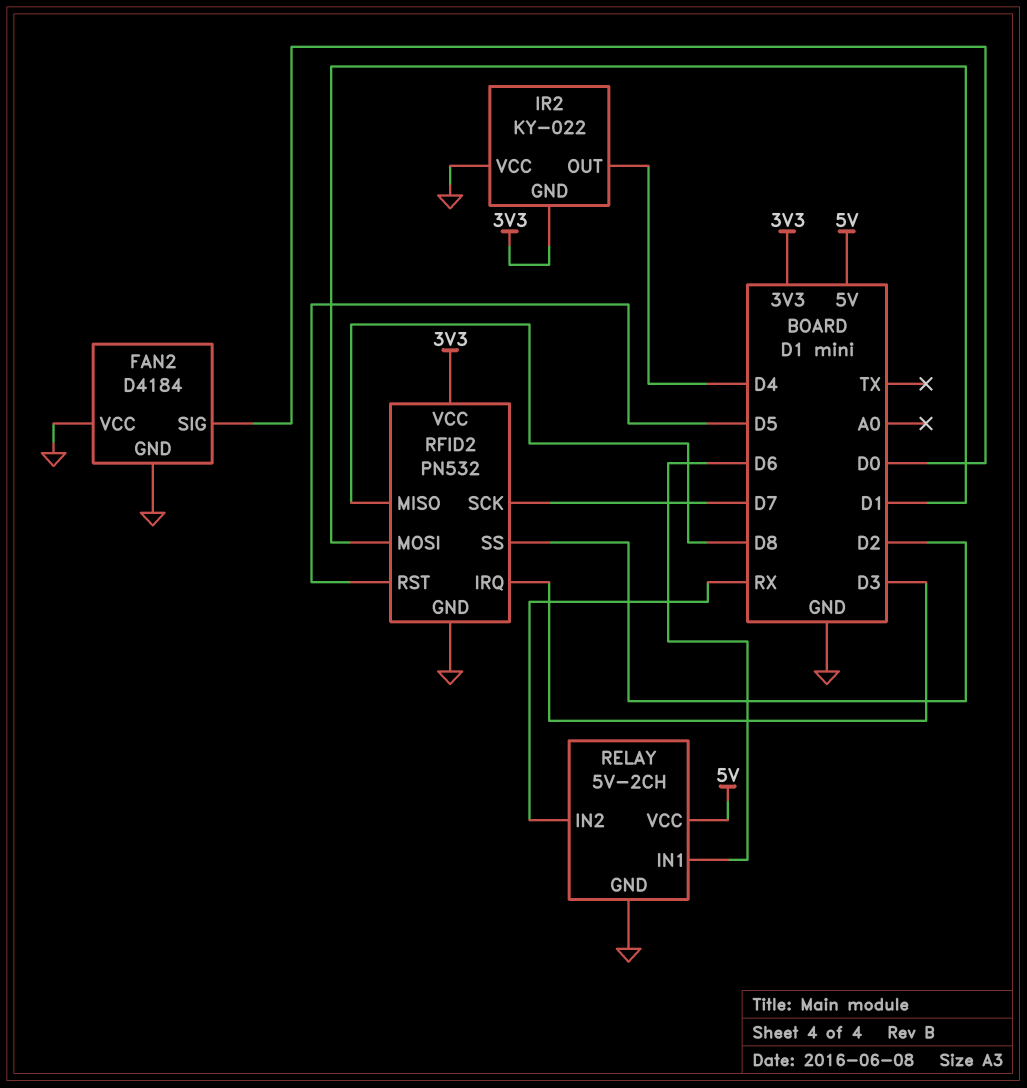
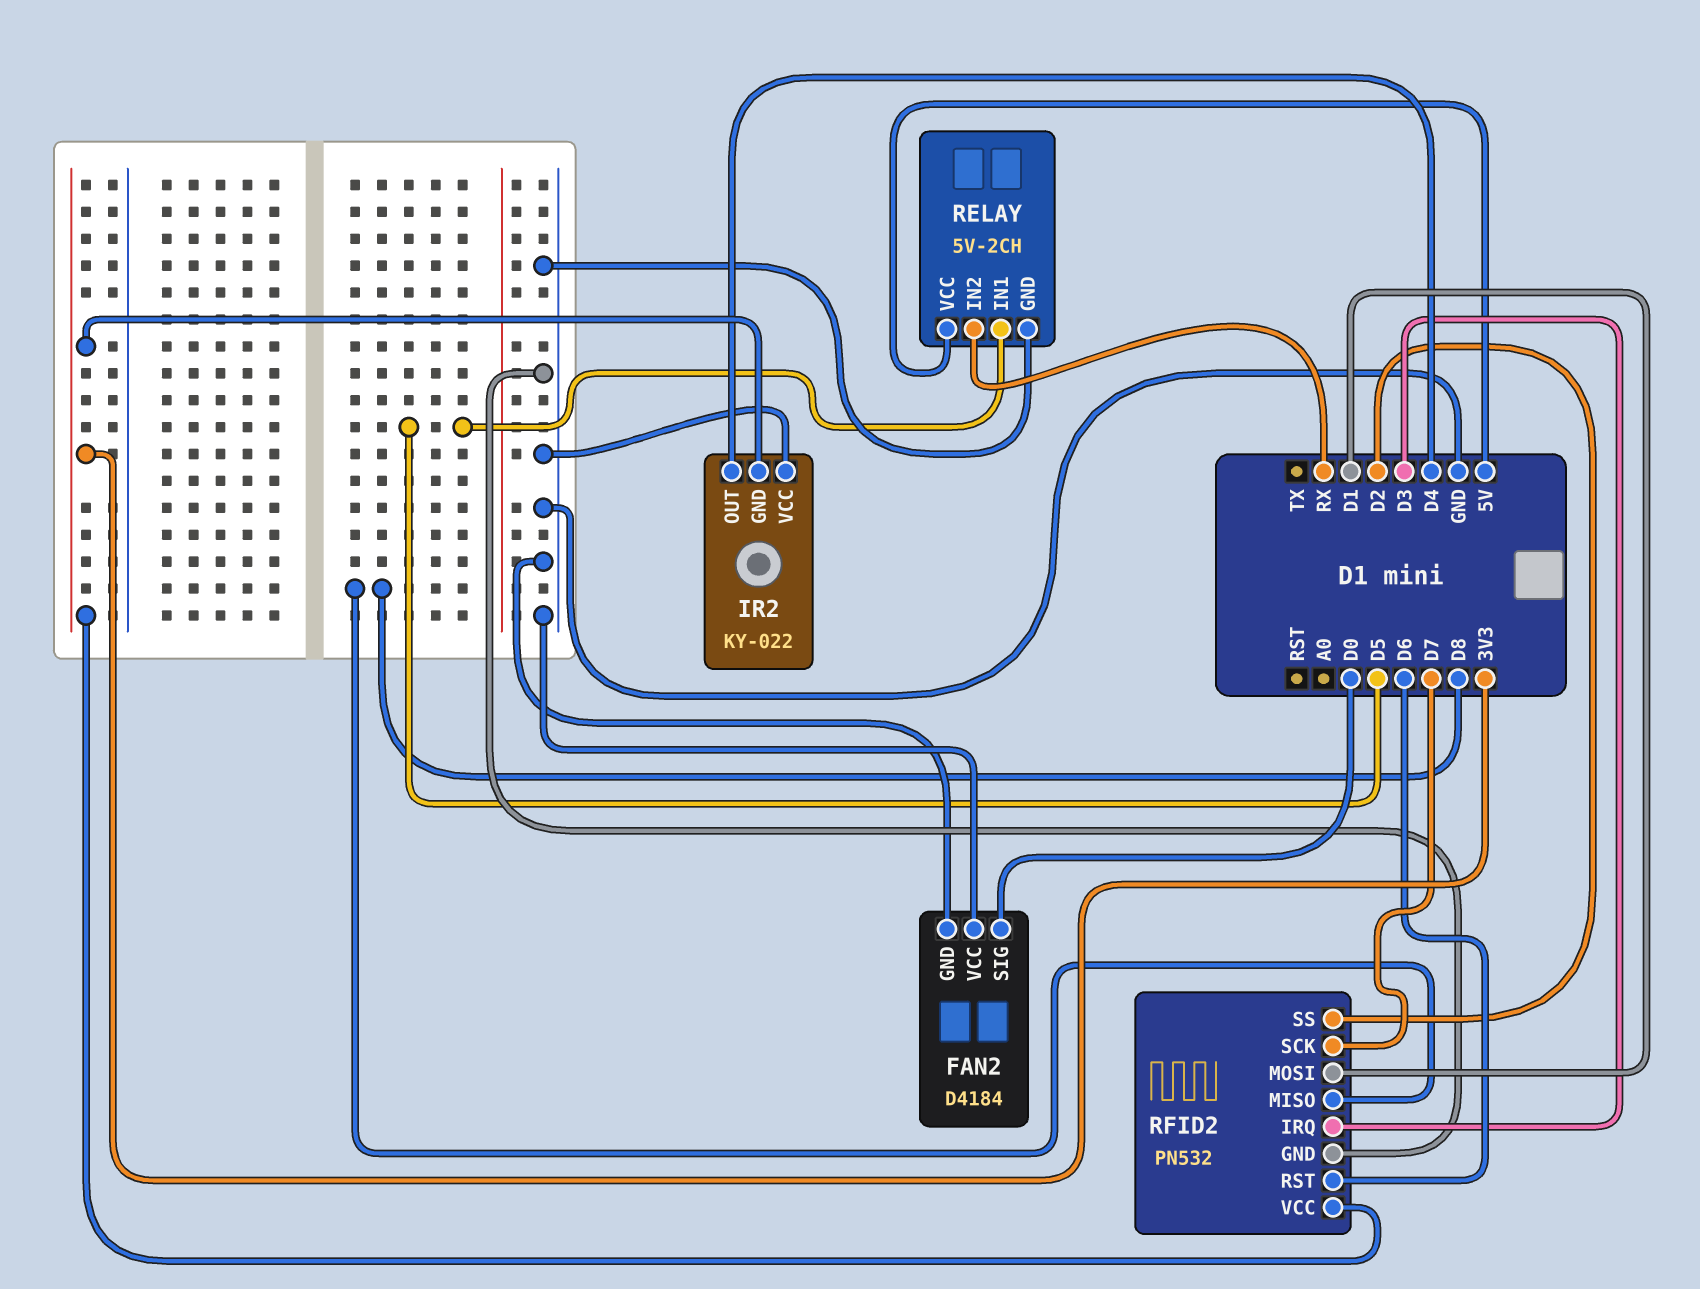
RELAY pin IN1: D6 -> D5
RFID2 pin RST: D5 -> D6

